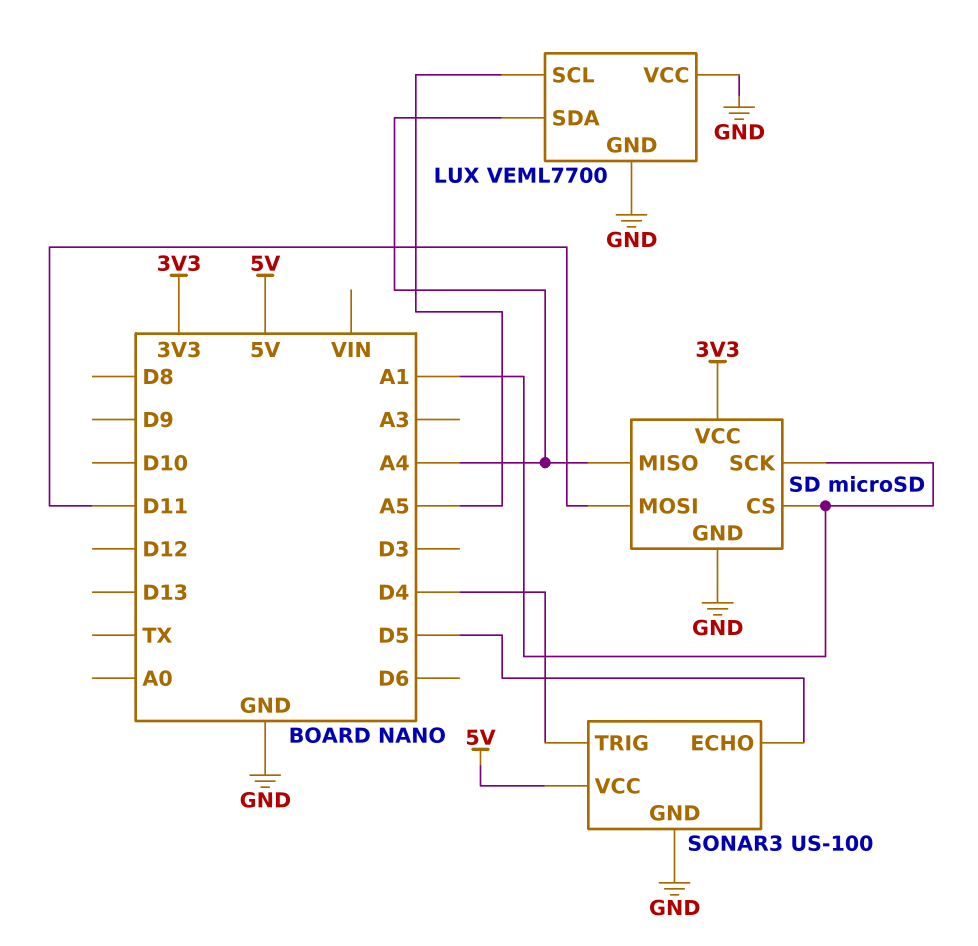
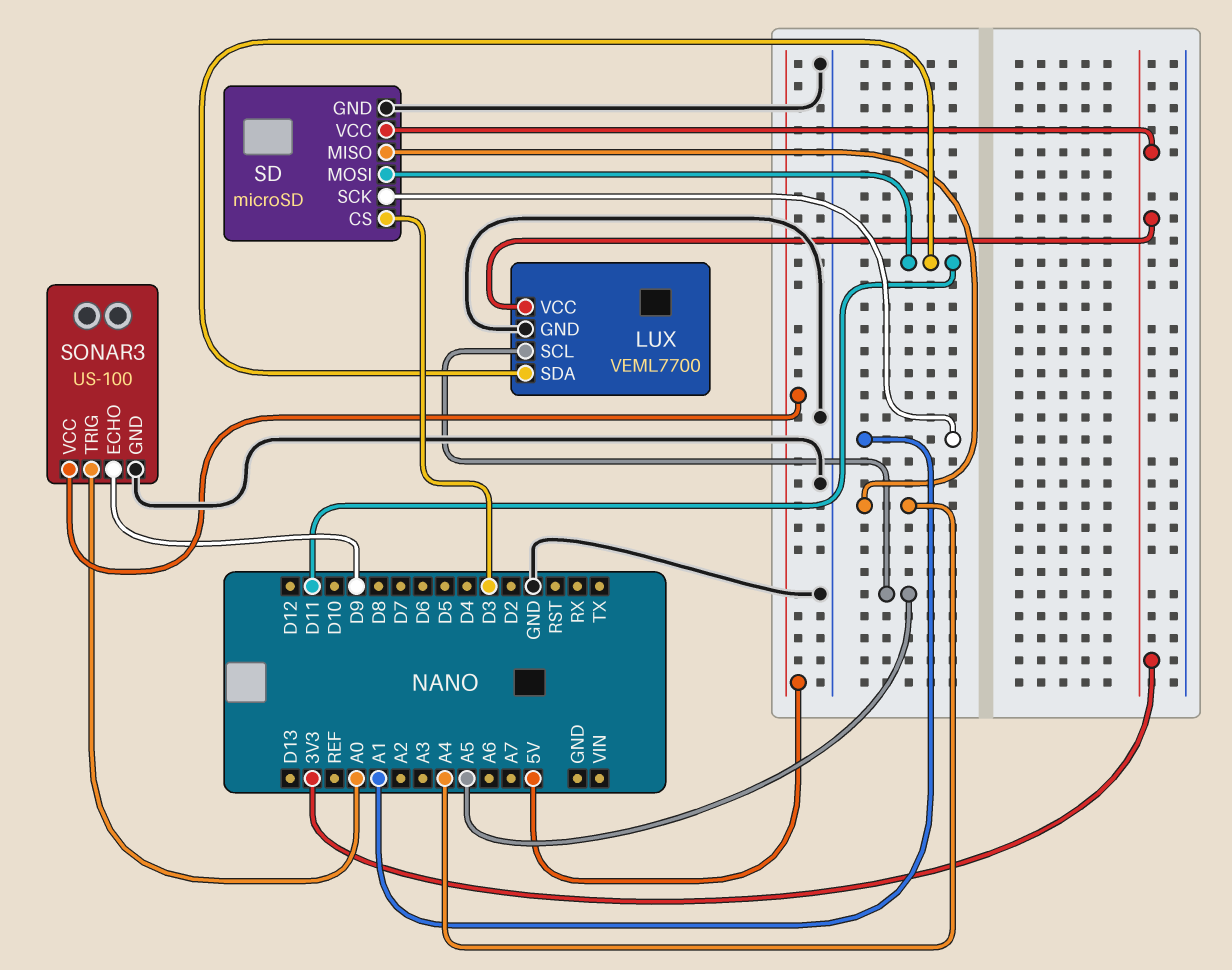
LUX pin SDA: A4 -> D11
LUX pin VCC: GND -> 3V3
SD pin CS: A1 -> D3
SONAR3 pin ECHO: D5 -> D9
SONAR3 pin TRIG: D4 -> A0

